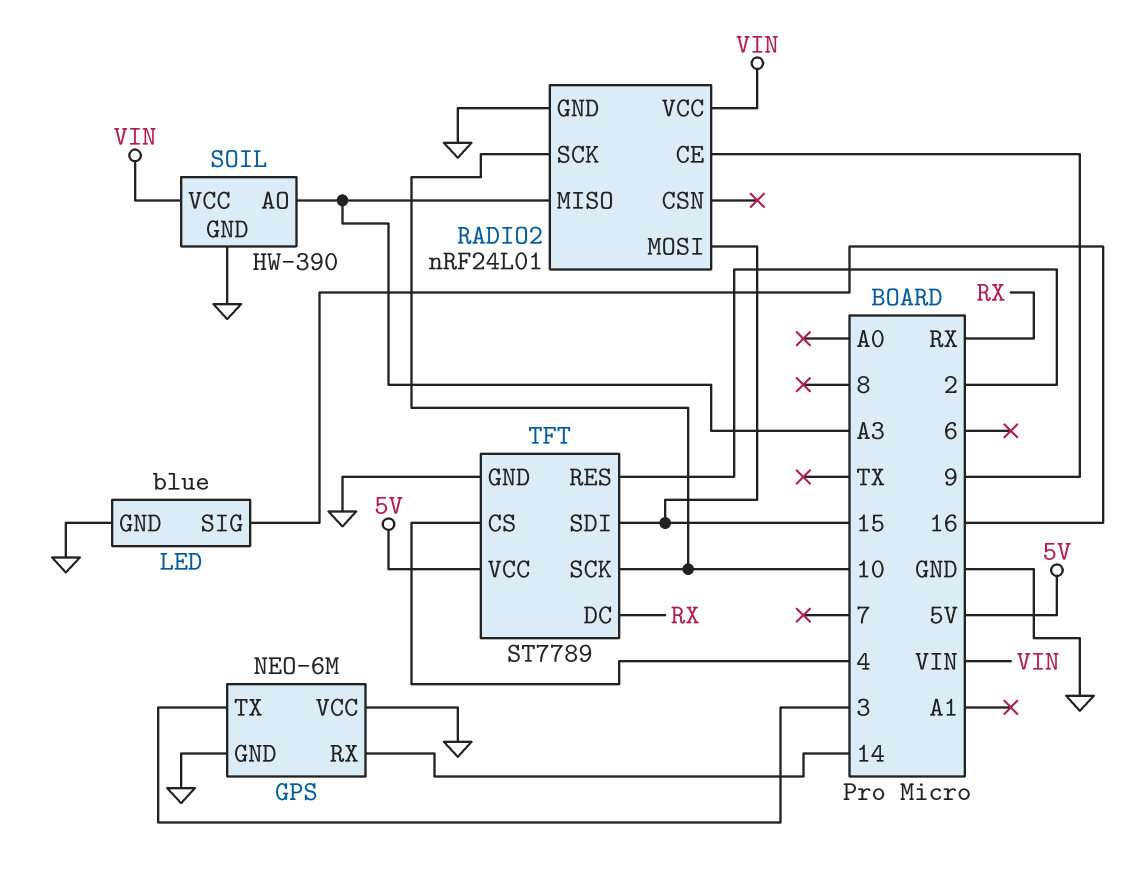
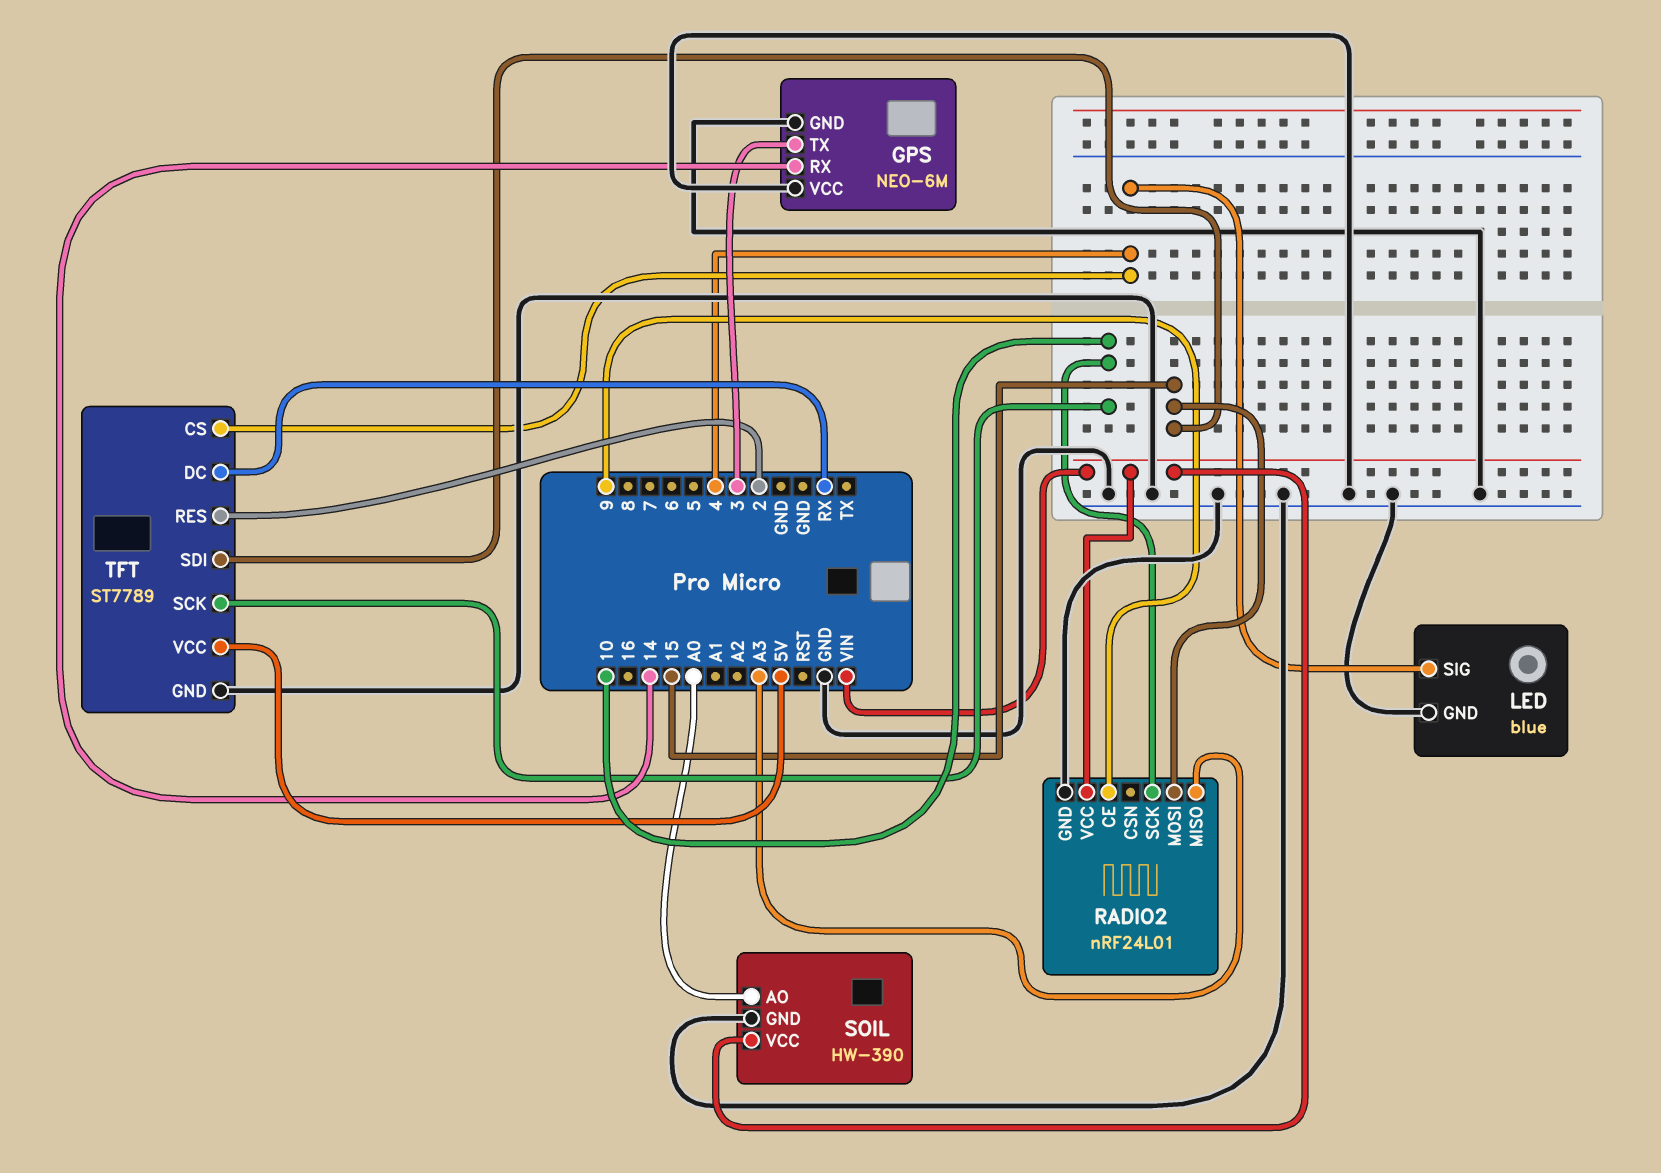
LED pin SIG: 16 -> 4
SOIL pin AO: A3 -> A0

